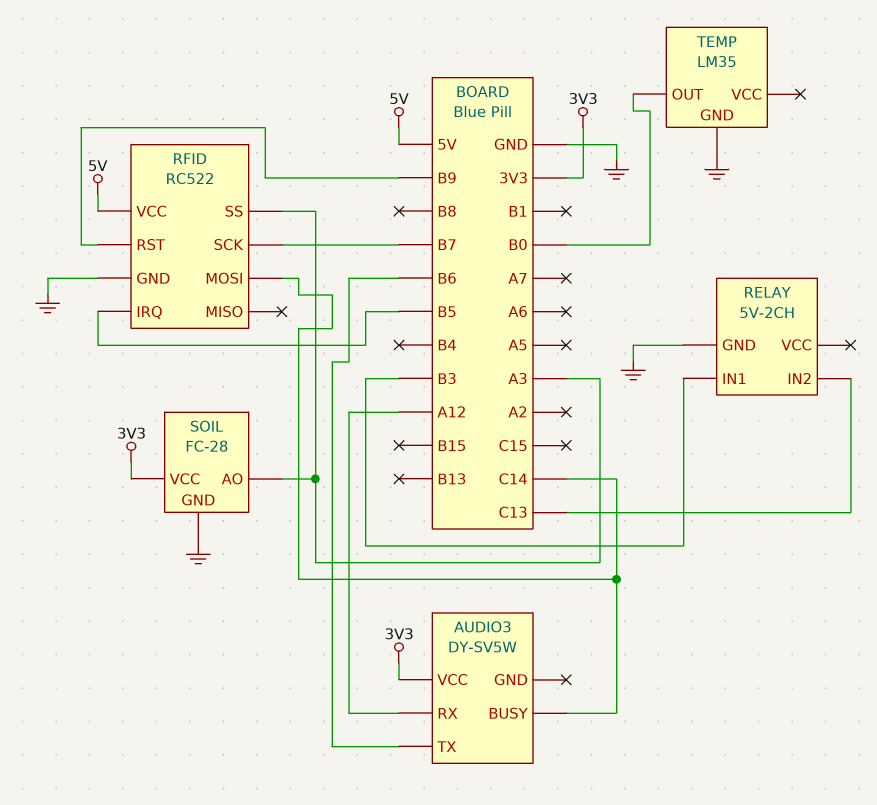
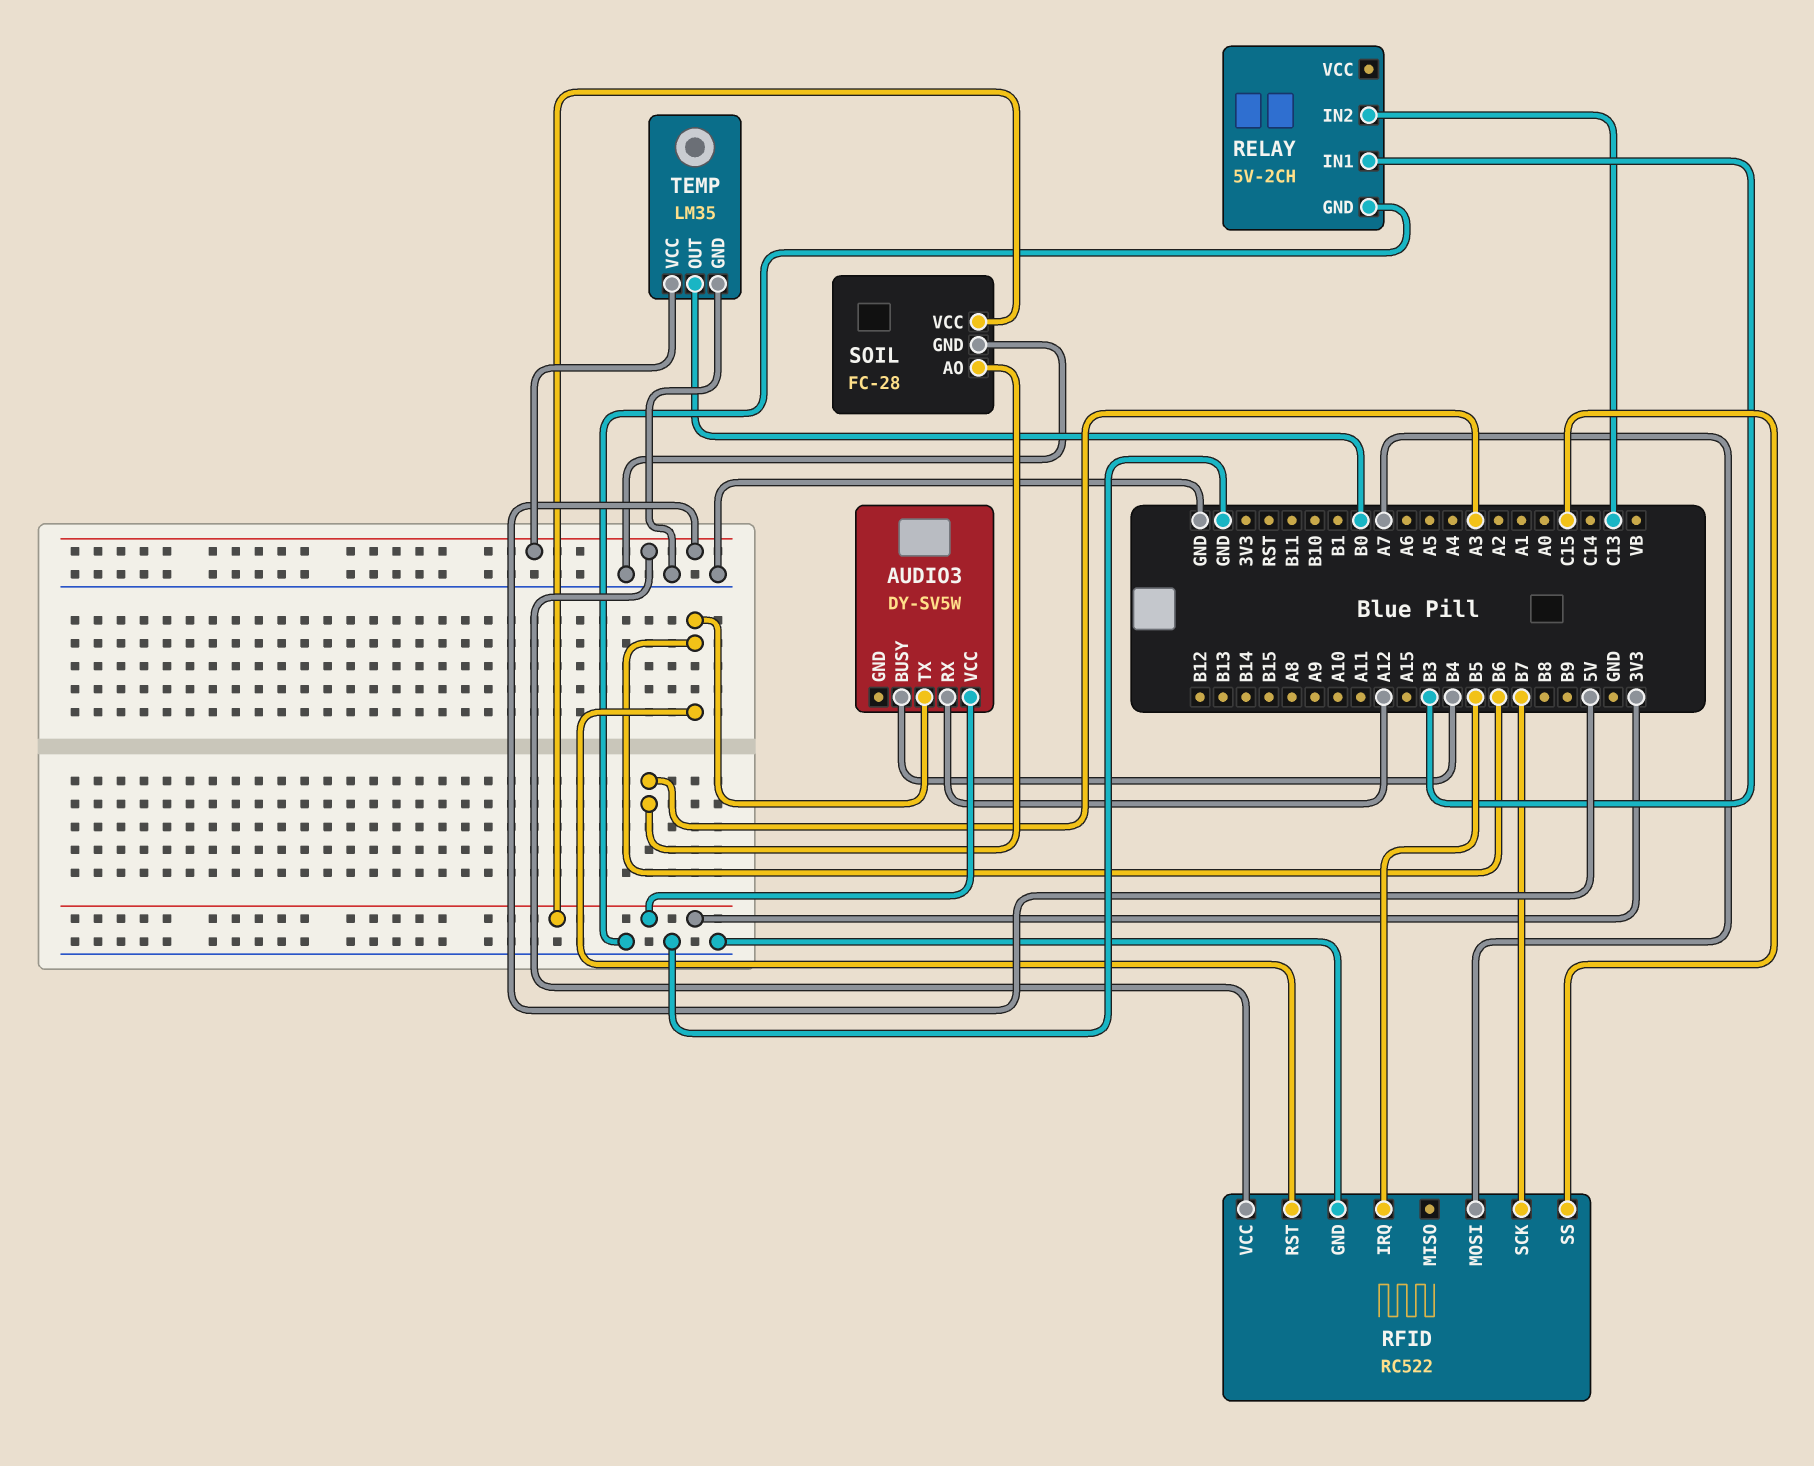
AUDIO3 pin BUSY: C14 -> B4
RFID pin MOSI: C14 -> A7
RFID pin RST: B9 -> B6
RFID pin SS: A3 -> C15
TEMP pin VCC: none -> 5V

